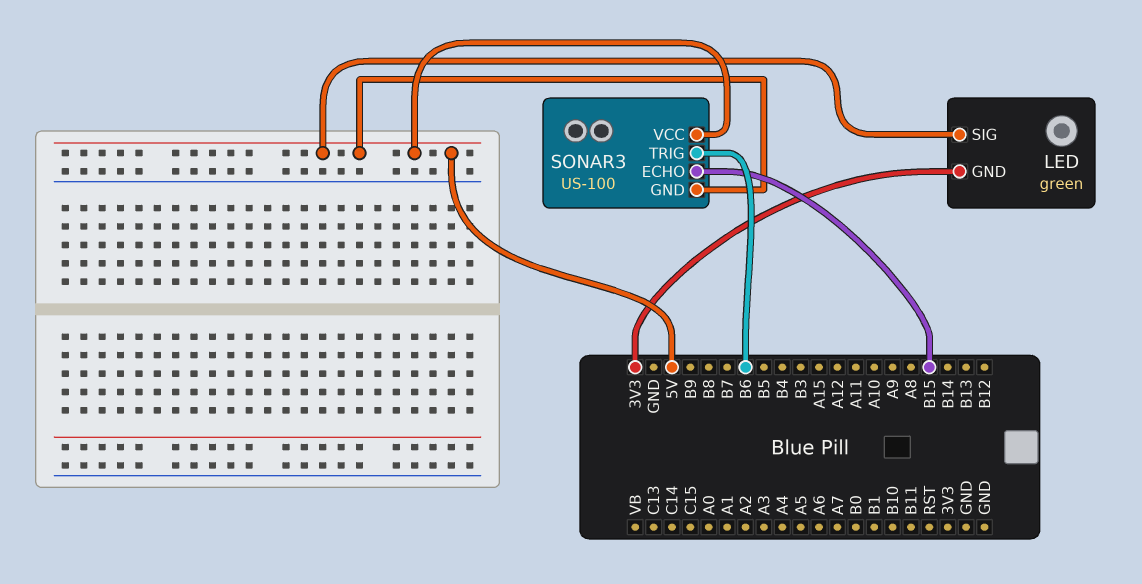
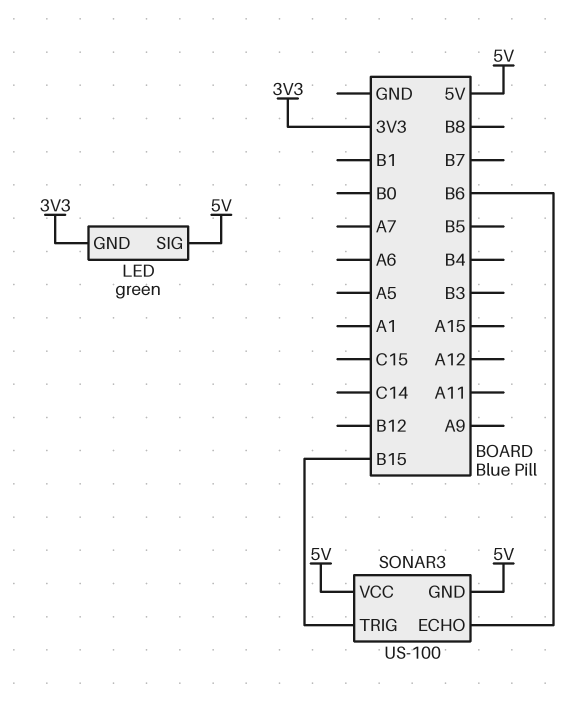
SONAR3 pin ECHO: B15 -> B6
SONAR3 pin TRIG: B6 -> B15

